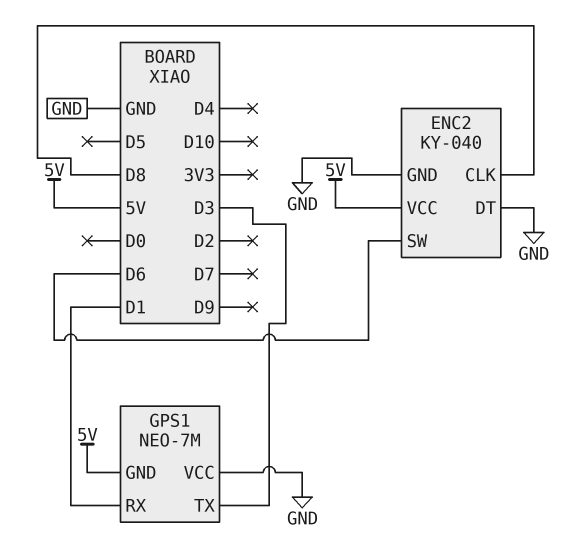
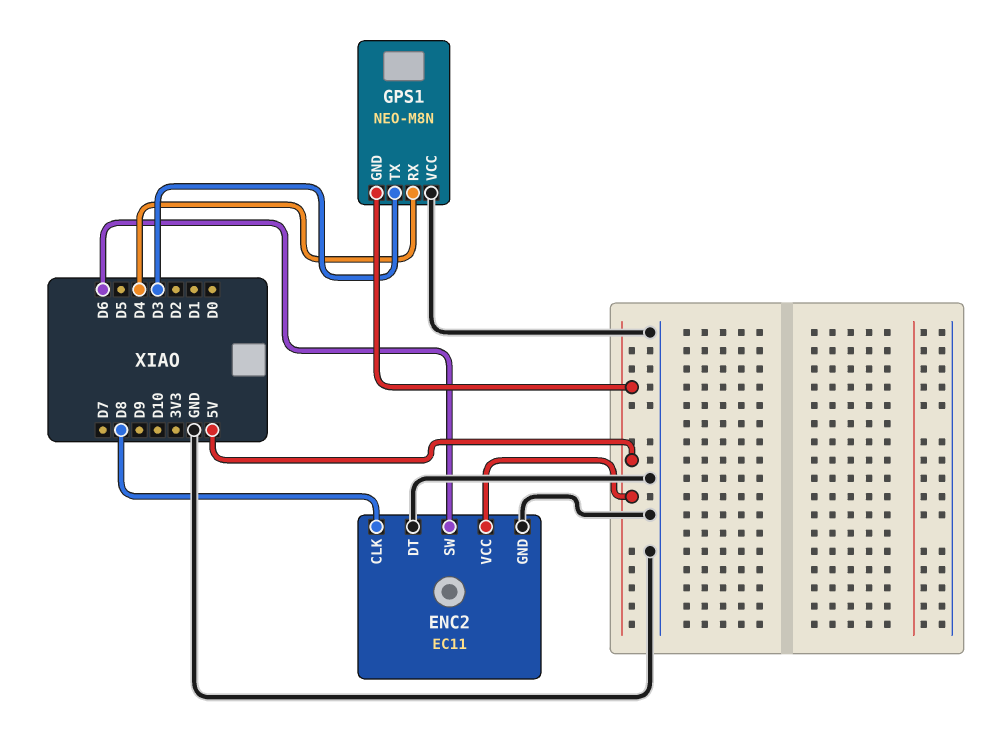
ENC2: KY-040 -> EC11
GPS1: NEO-7M -> NEO-M8N
GPS1 pin RX: D1 -> D4

